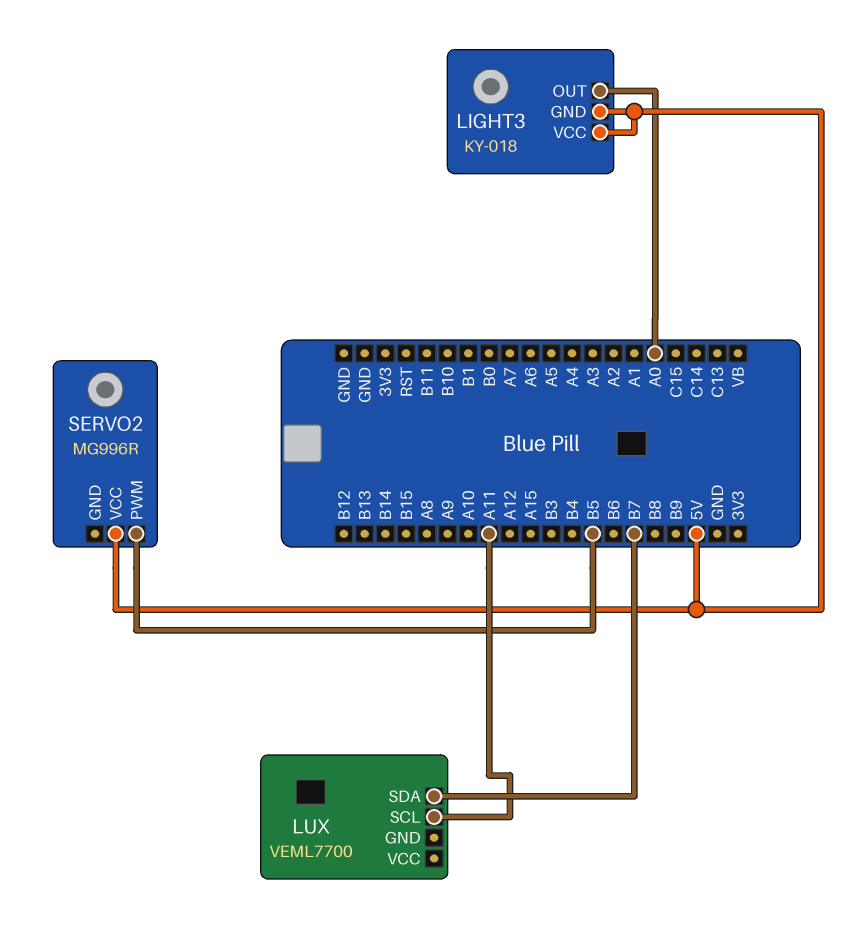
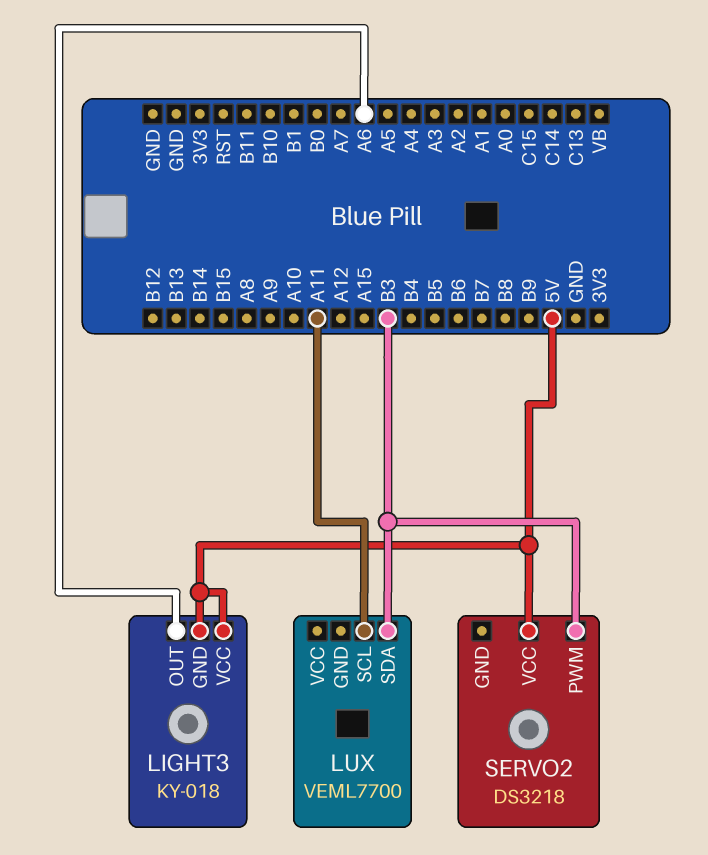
LIGHT3 pin OUT: A0 -> A6
LUX pin SDA: B7 -> B3
SERVO2: MG996R -> DS3218
SERVO2 pin PWM: B5 -> B3

